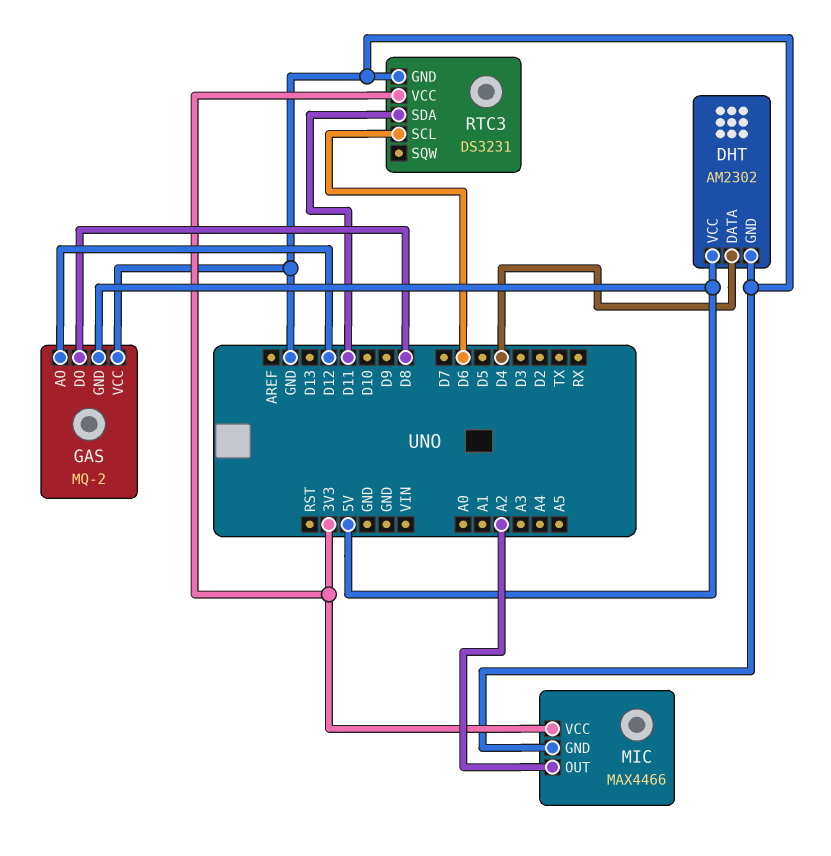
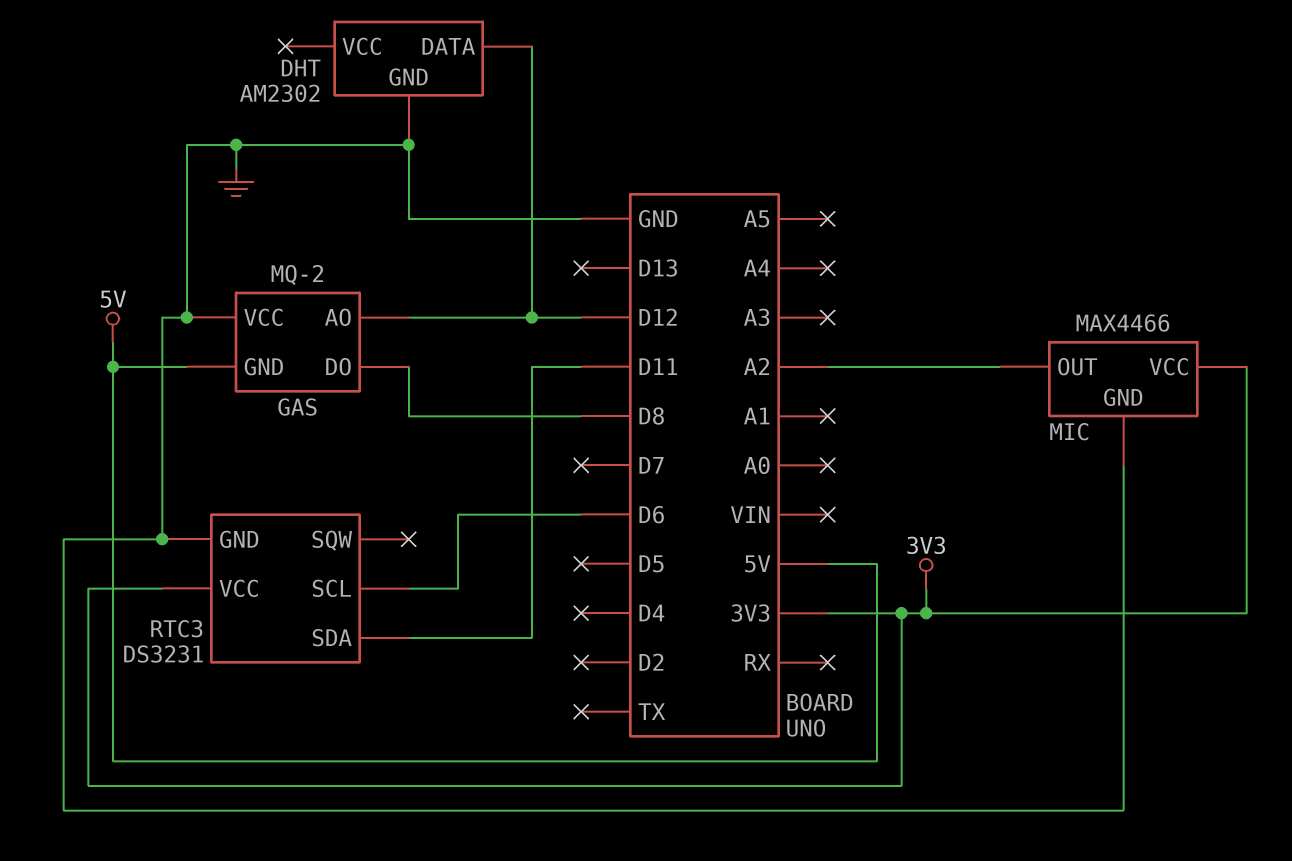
DHT pin DATA: D4 -> D12
DHT pin VCC: 5V -> none

